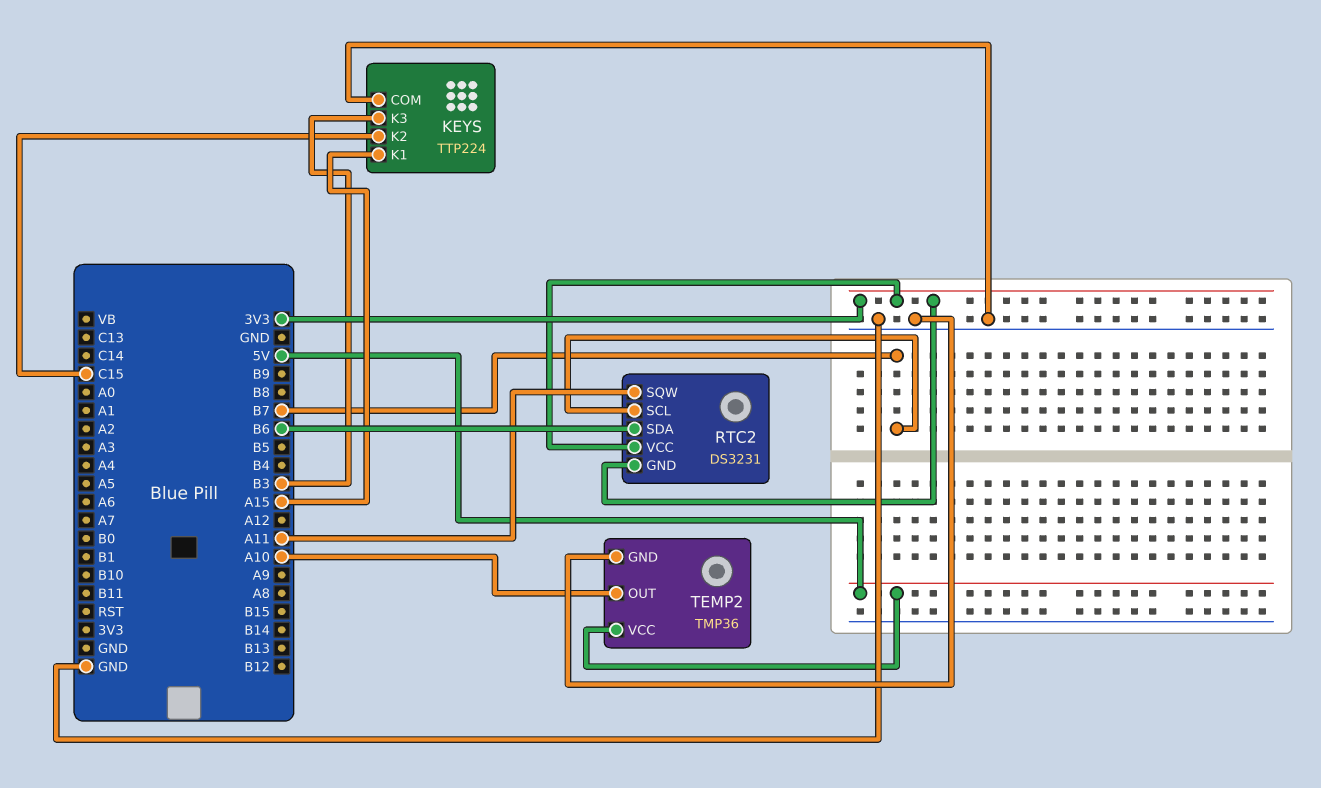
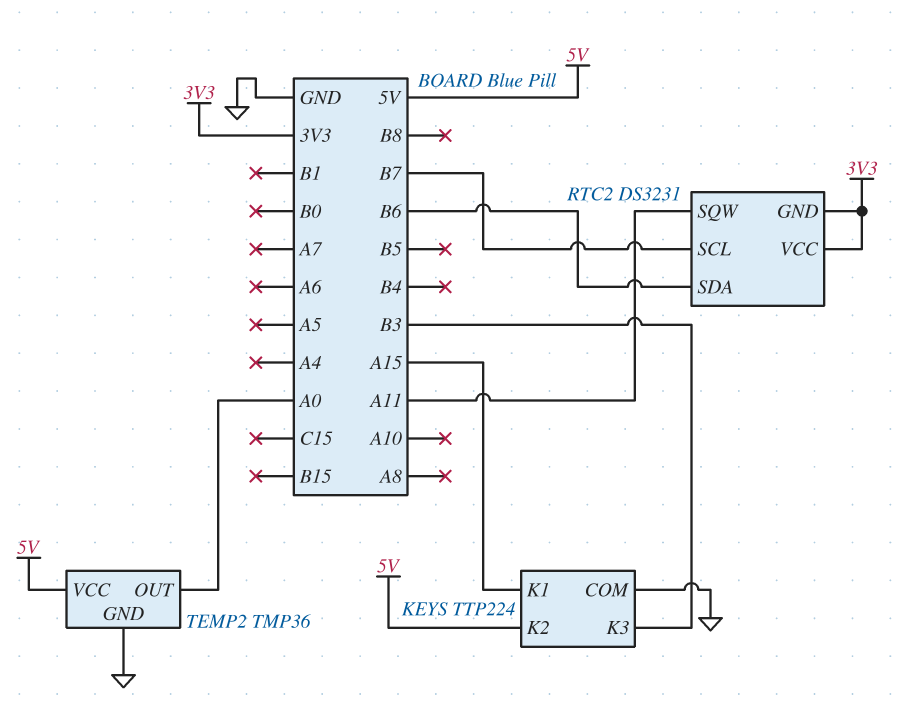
KEYS pin K2: C15 -> 5V
TEMP2 pin OUT: A10 -> A0

